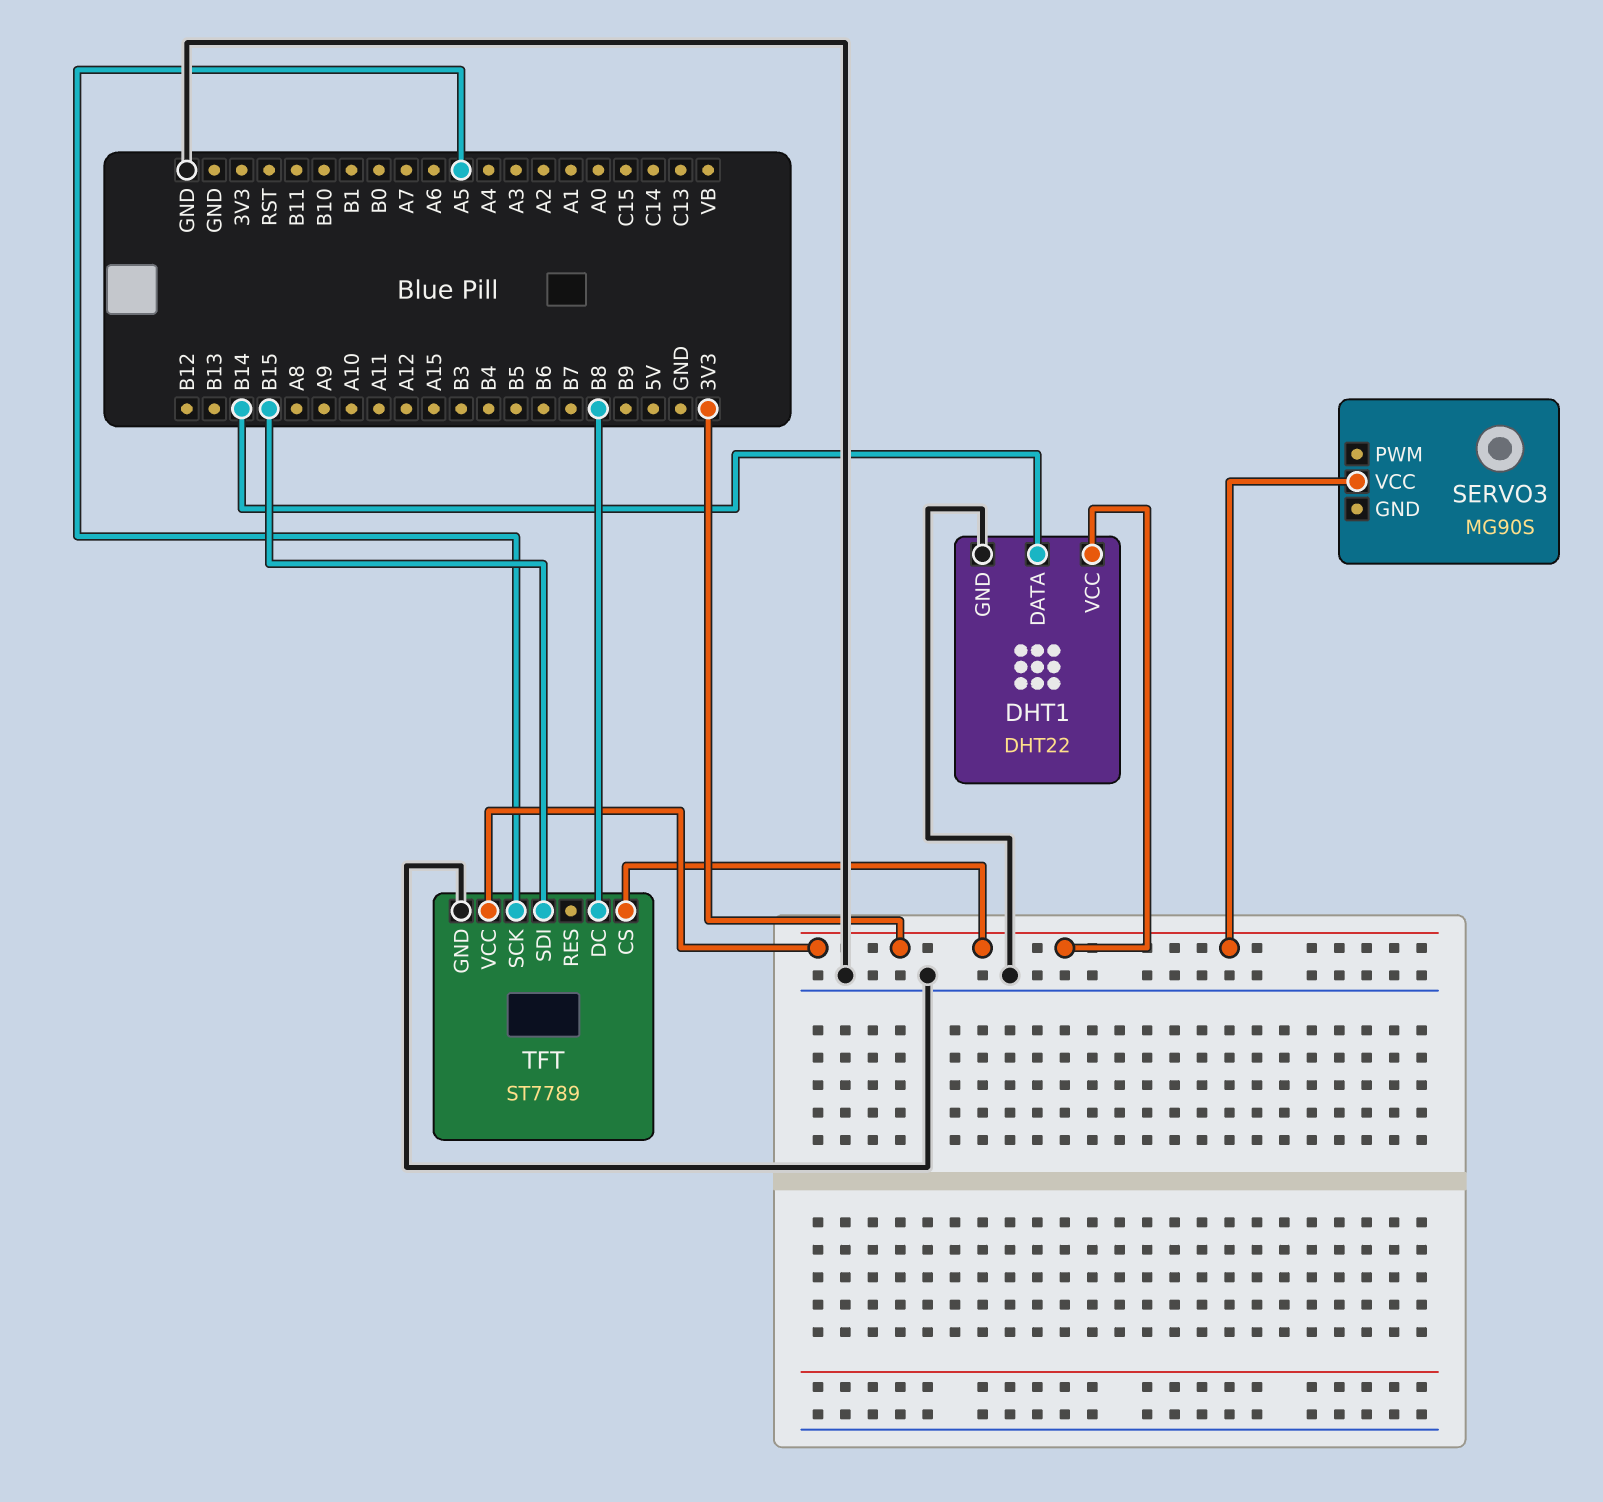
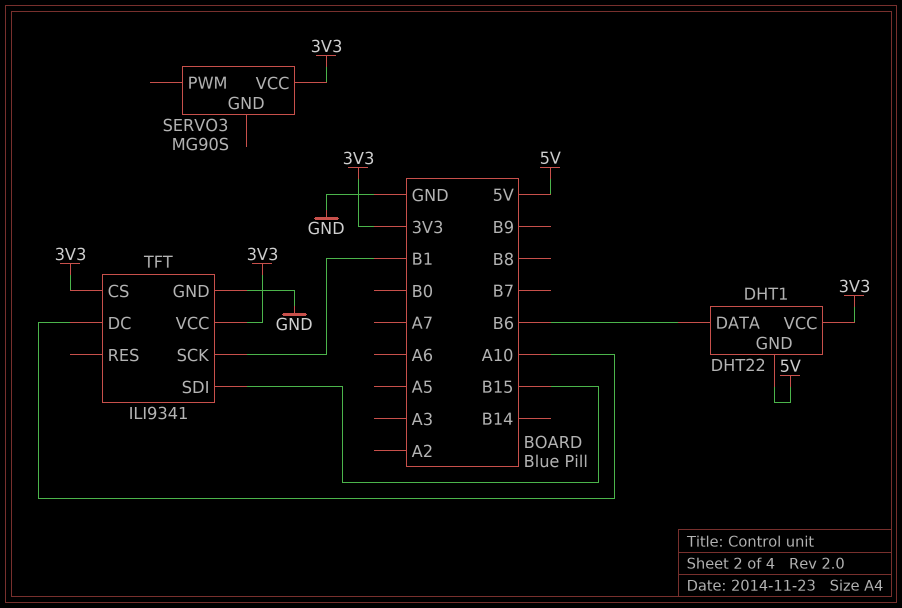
DHT1 pin DATA: B14 -> B6
DHT1 pin GND: GND -> 5V
TFT: ST7789 -> ILI9341
TFT pin DC: B8 -> A10
TFT pin SCK: A5 -> B1

